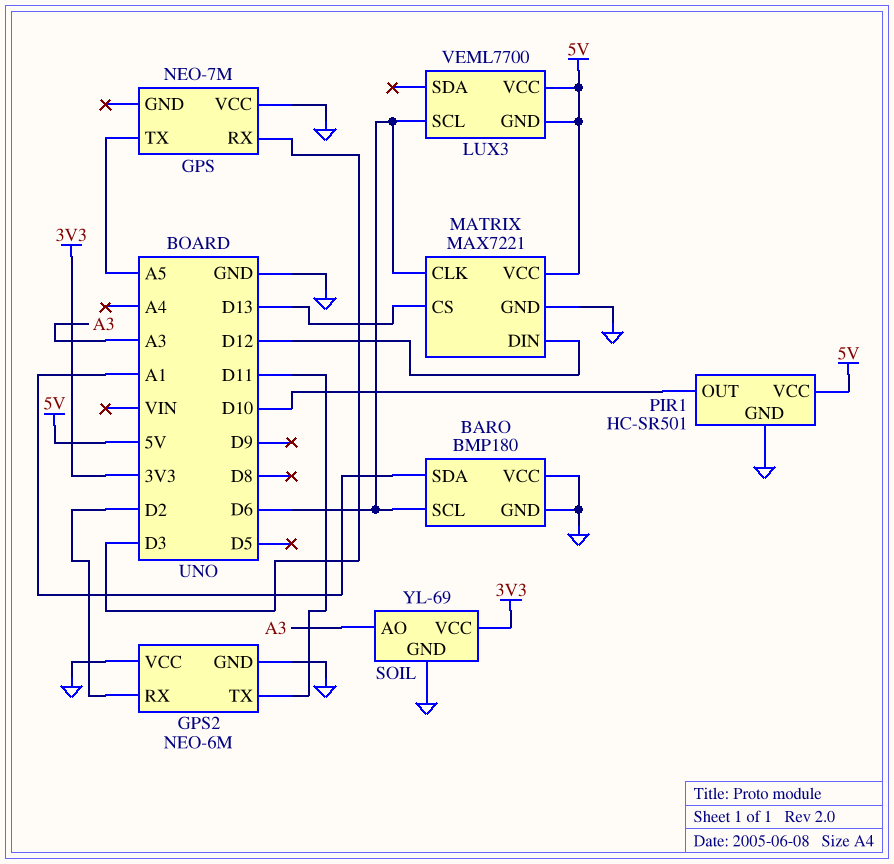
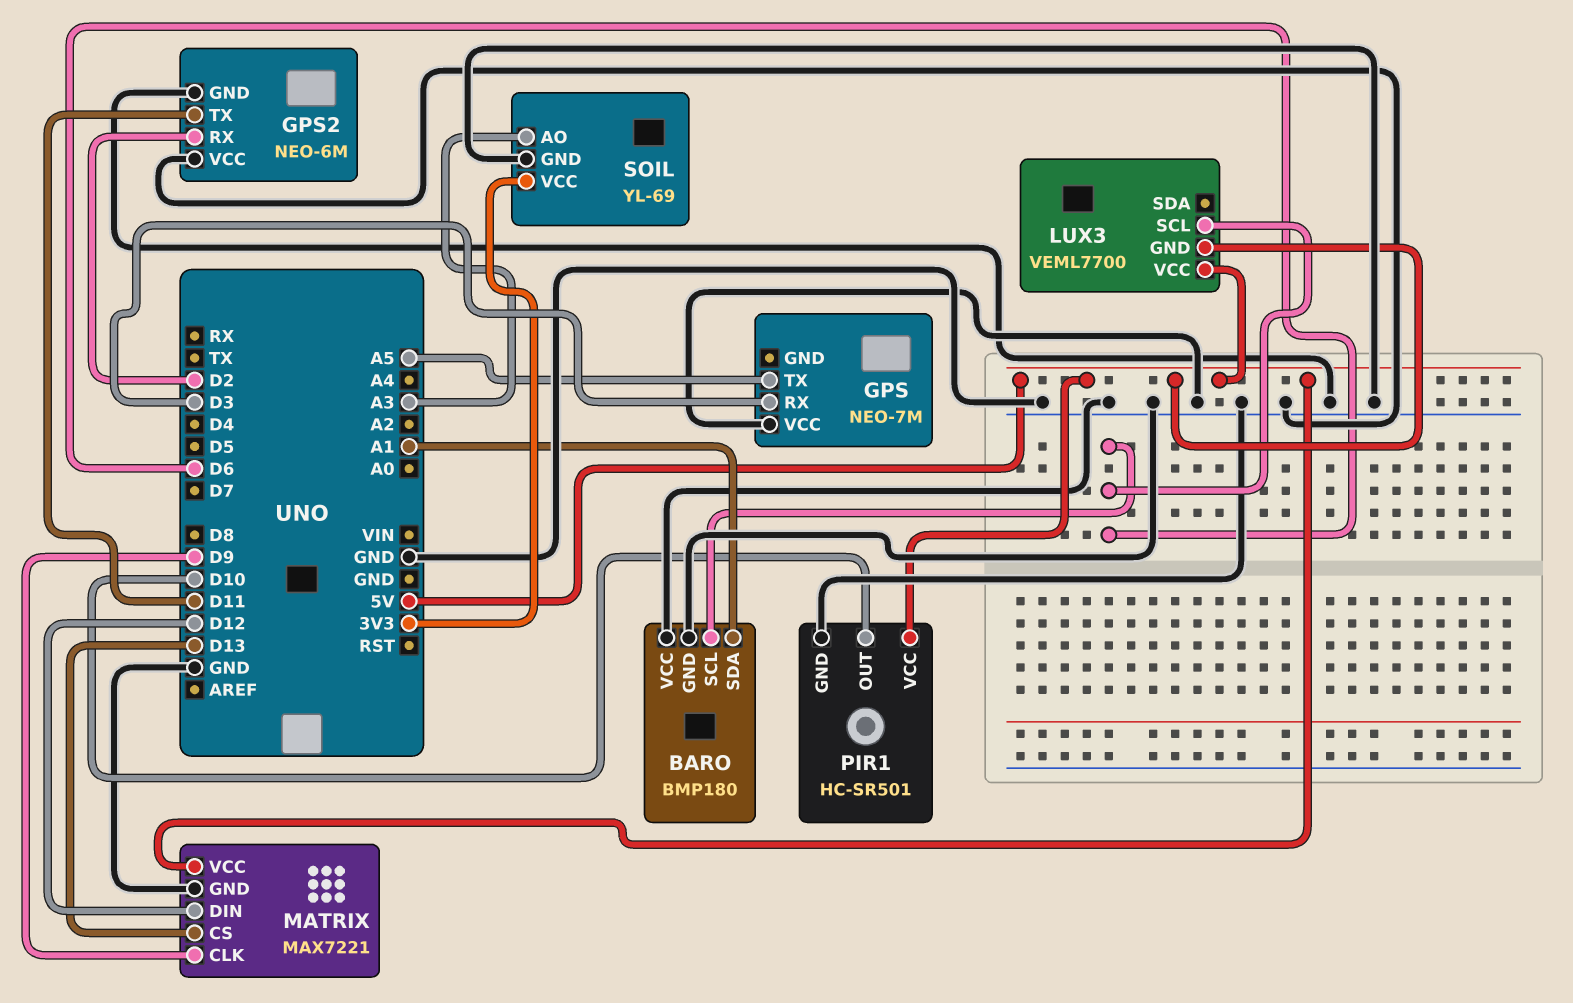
MATRIX pin CLK: D6 -> D9

